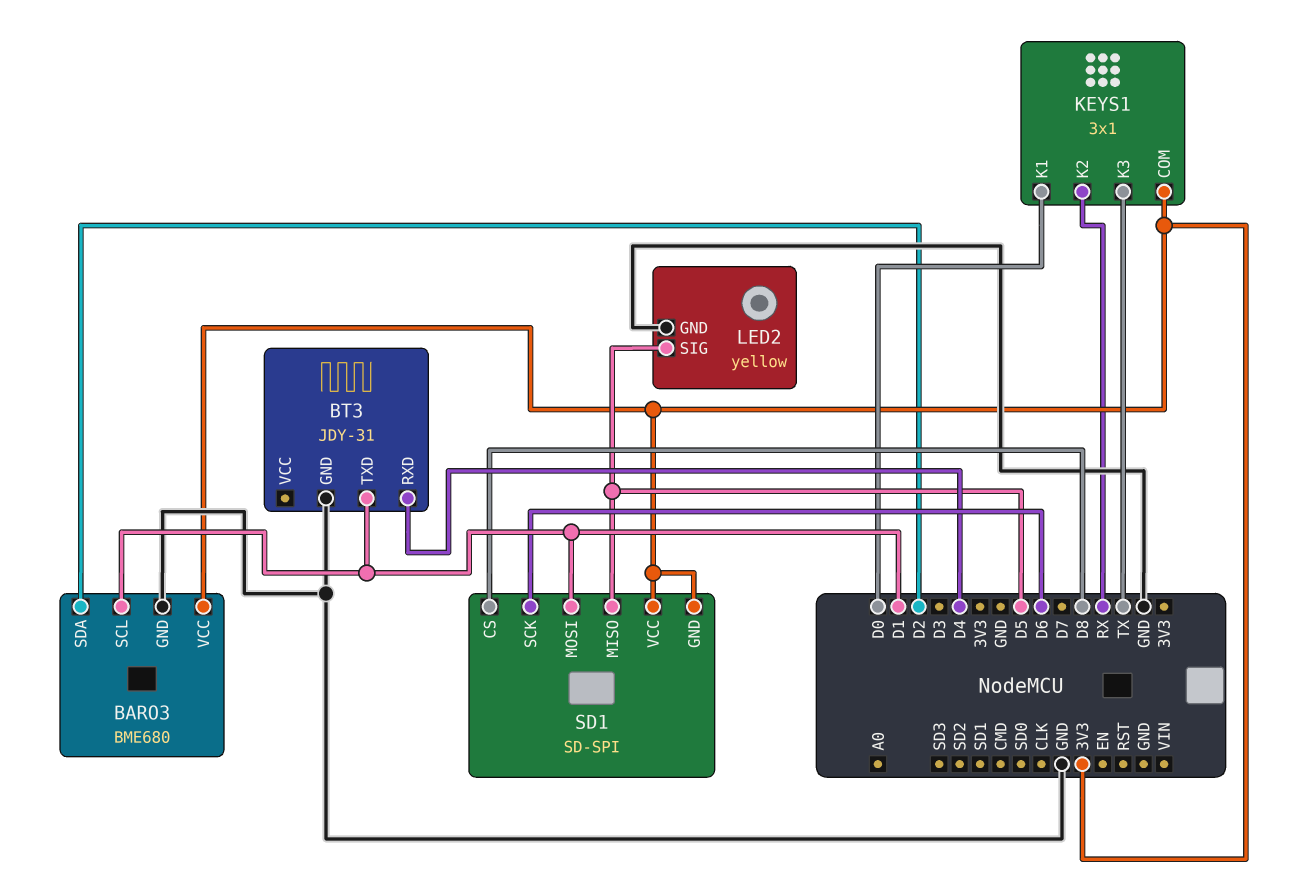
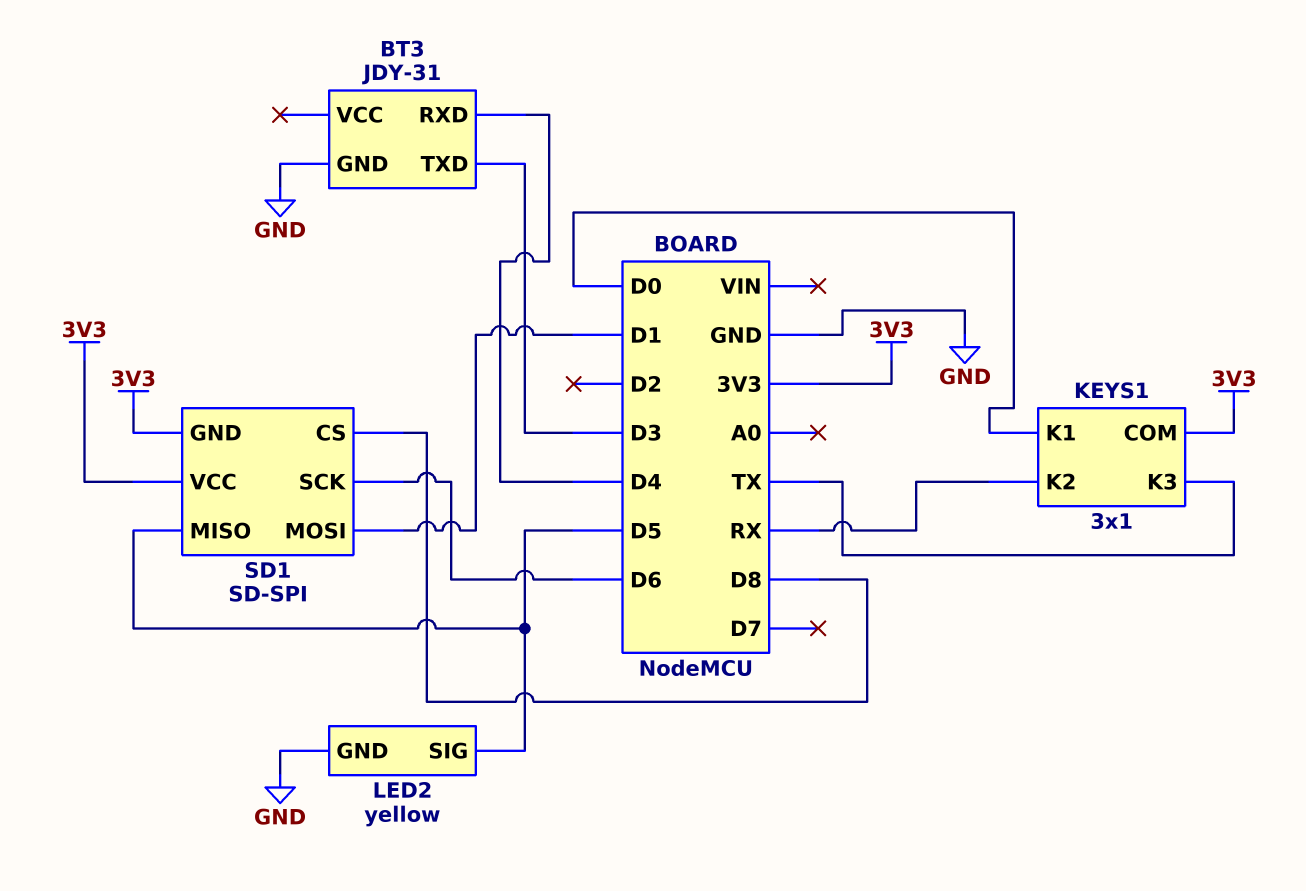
BARO3: BME680 -> none
BARO3 pin GND: GND -> none
BARO3 pin SCL: D1 -> none
BARO3 pin SDA: D2 -> none
BARO3 pin VCC: 3V3 -> none
BT3 pin TXD: D1 -> D3

